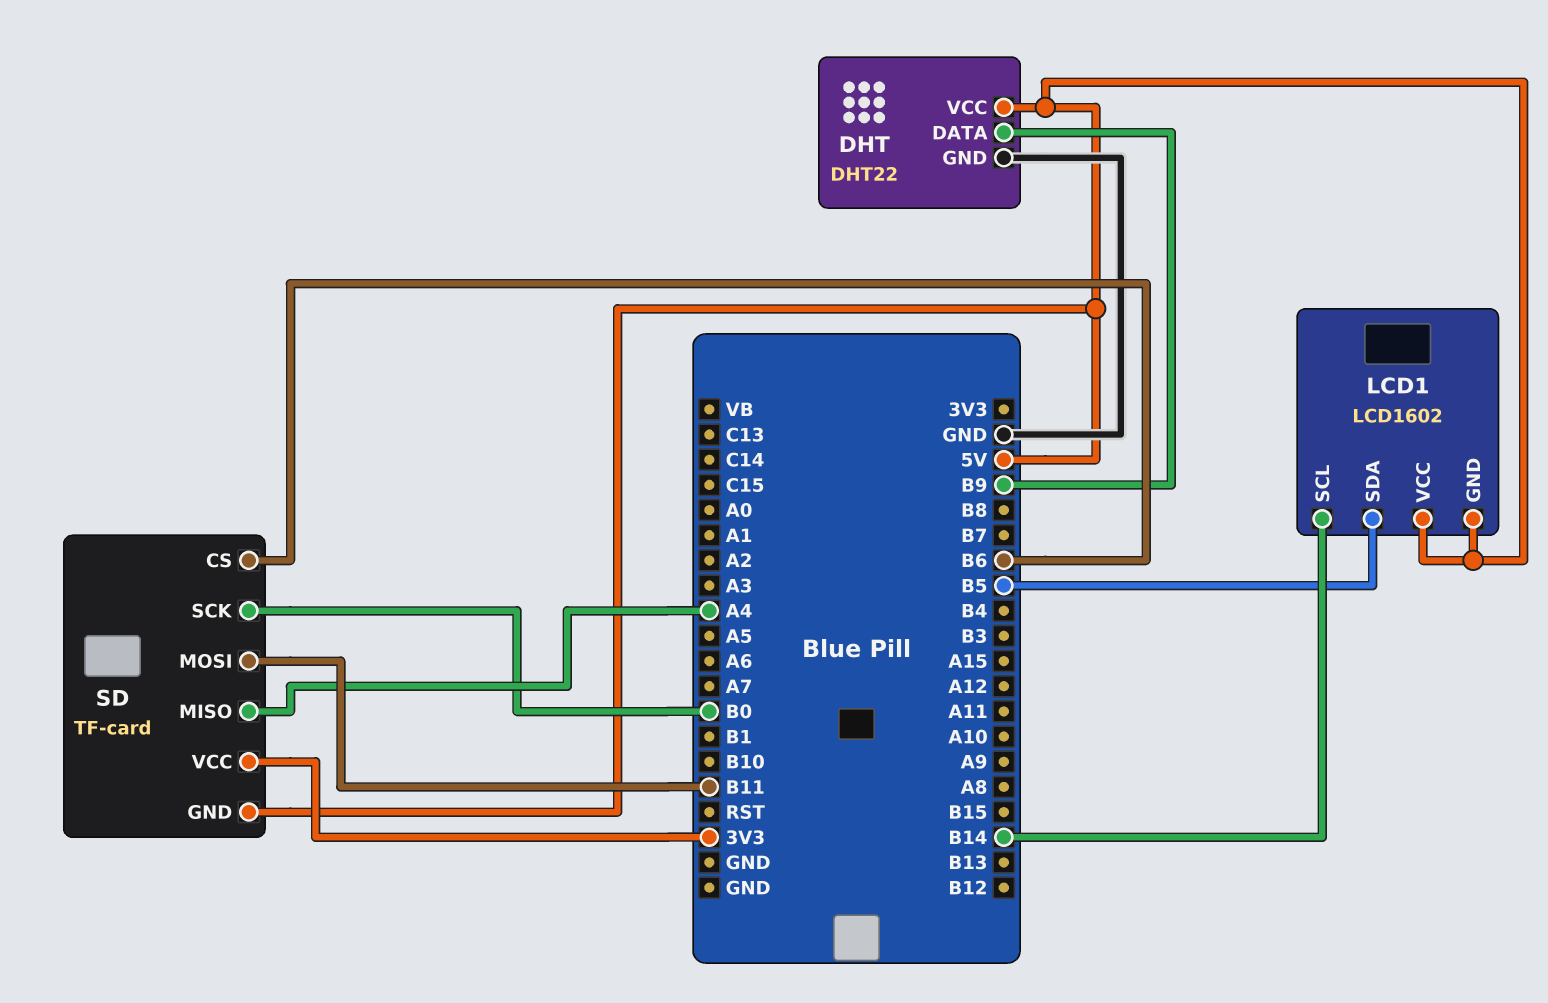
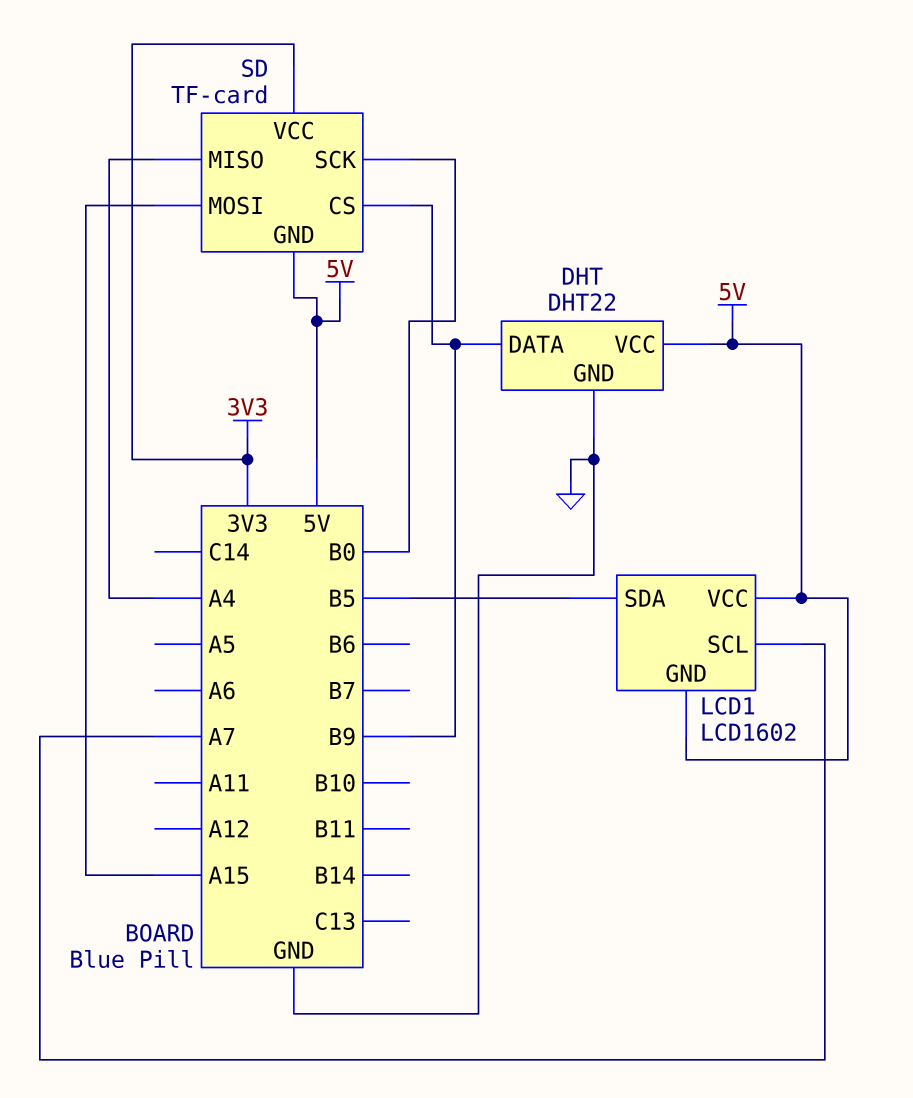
LCD1 pin SCL: B14 -> A7
SD pin CS: B6 -> B9
SD pin MOSI: B11 -> A15

